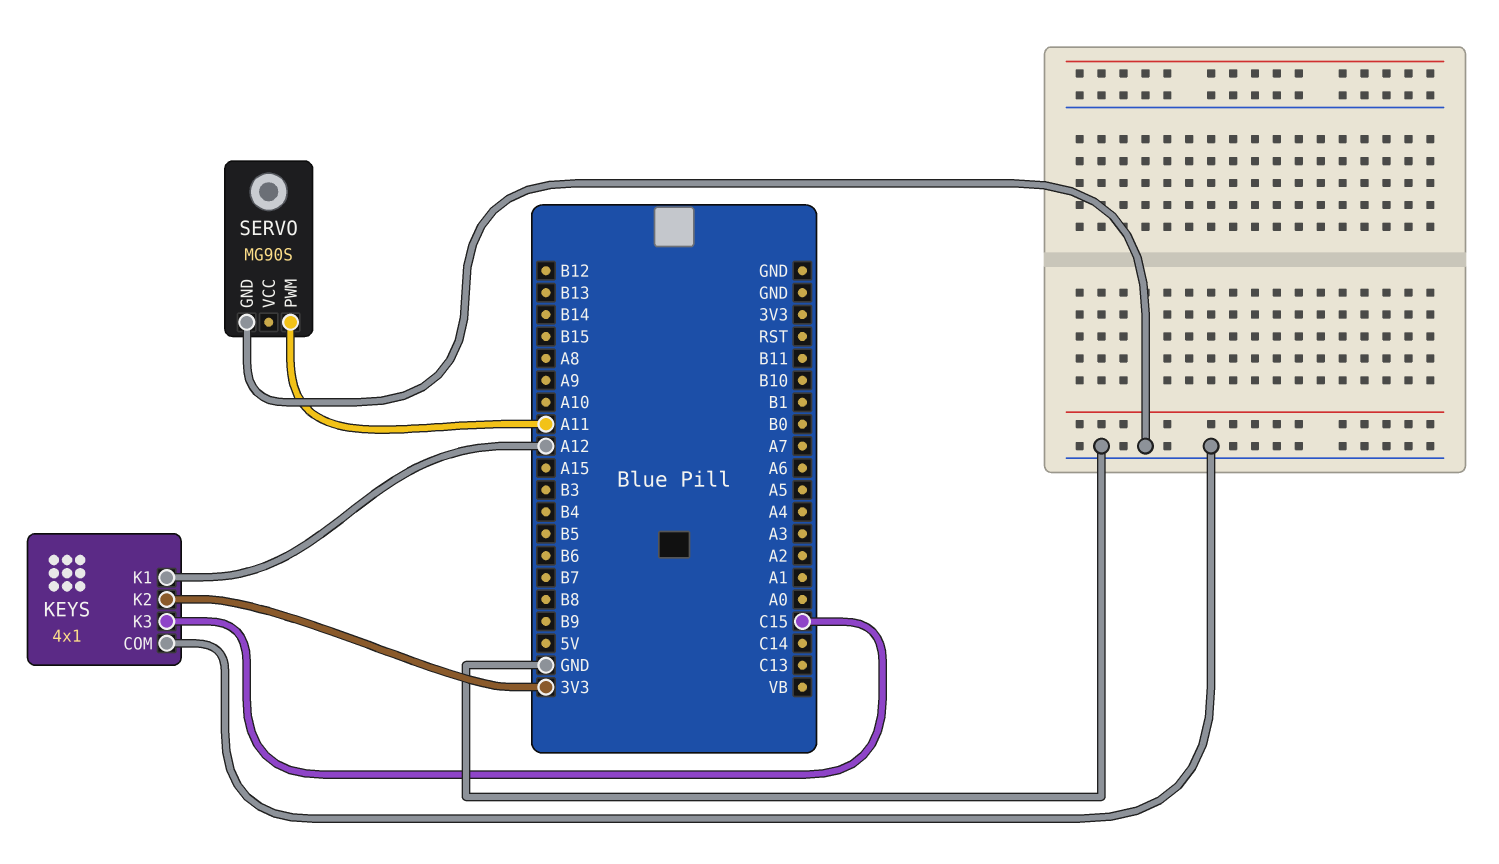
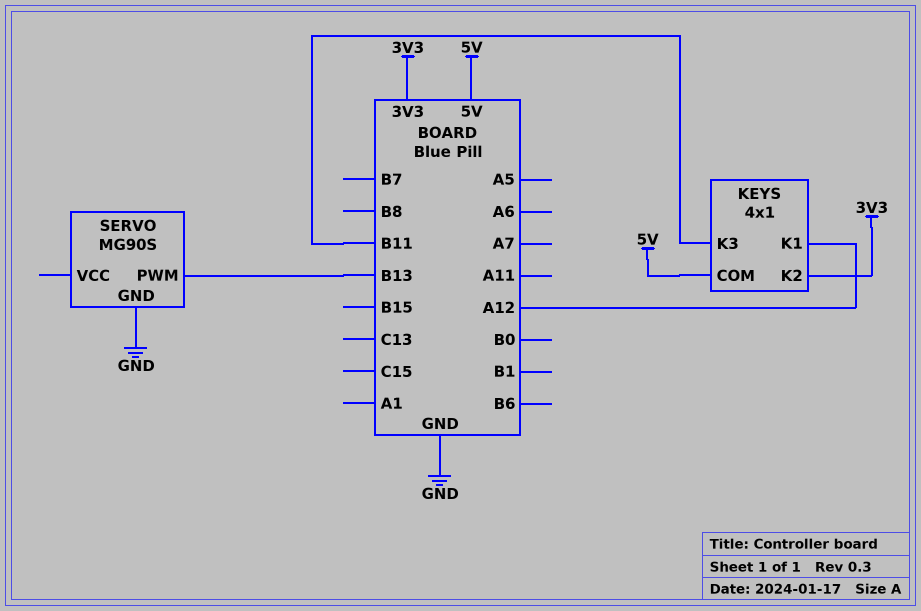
KEYS pin COM: GND -> 5V
KEYS pin K3: C15 -> B11
SERVO pin PWM: A11 -> B13

